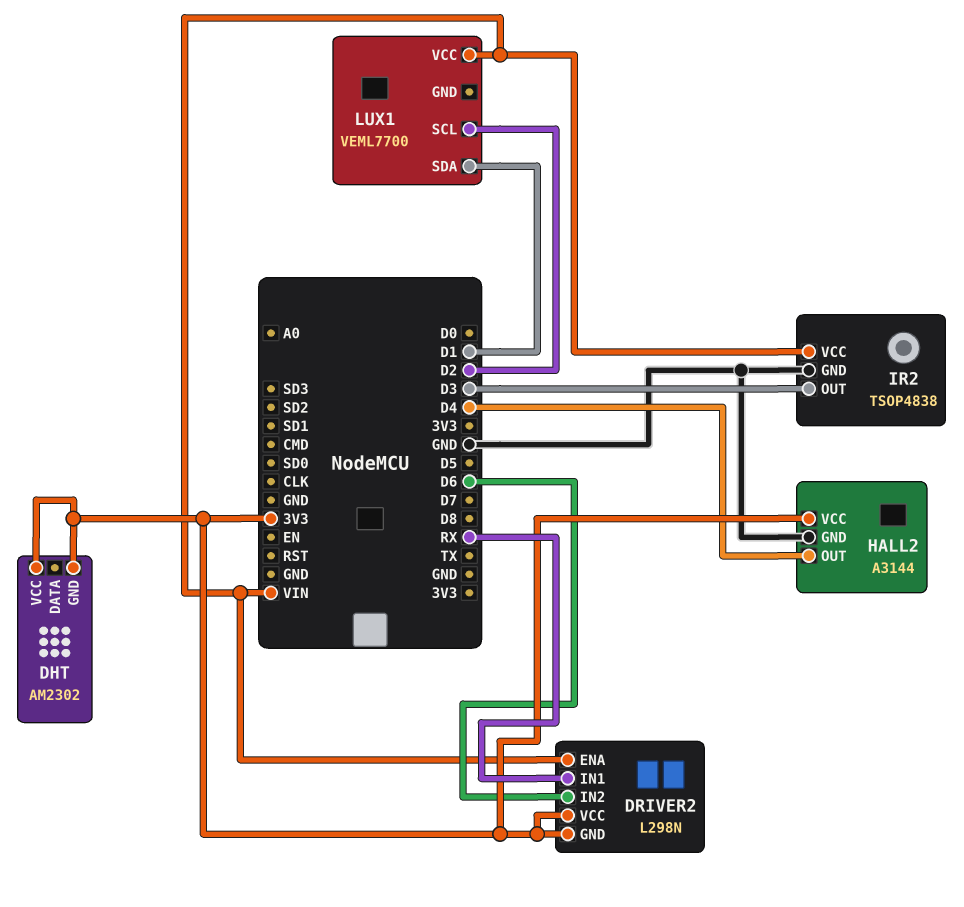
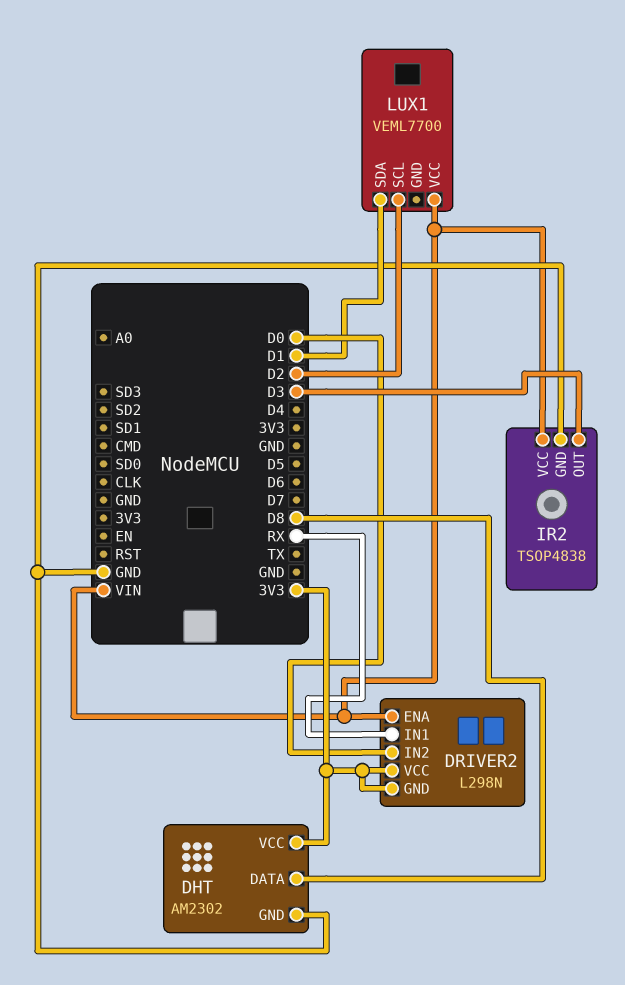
DHT pin DATA: none -> D8
DHT pin GND: 3V3 -> GND
DRIVER2 pin IN2: D6 -> D0
HALL2: A3144 -> none
HALL2 pin GND: GND -> none
HALL2 pin OUT: D4 -> none
HALL2 pin VCC: 3V3 -> none

